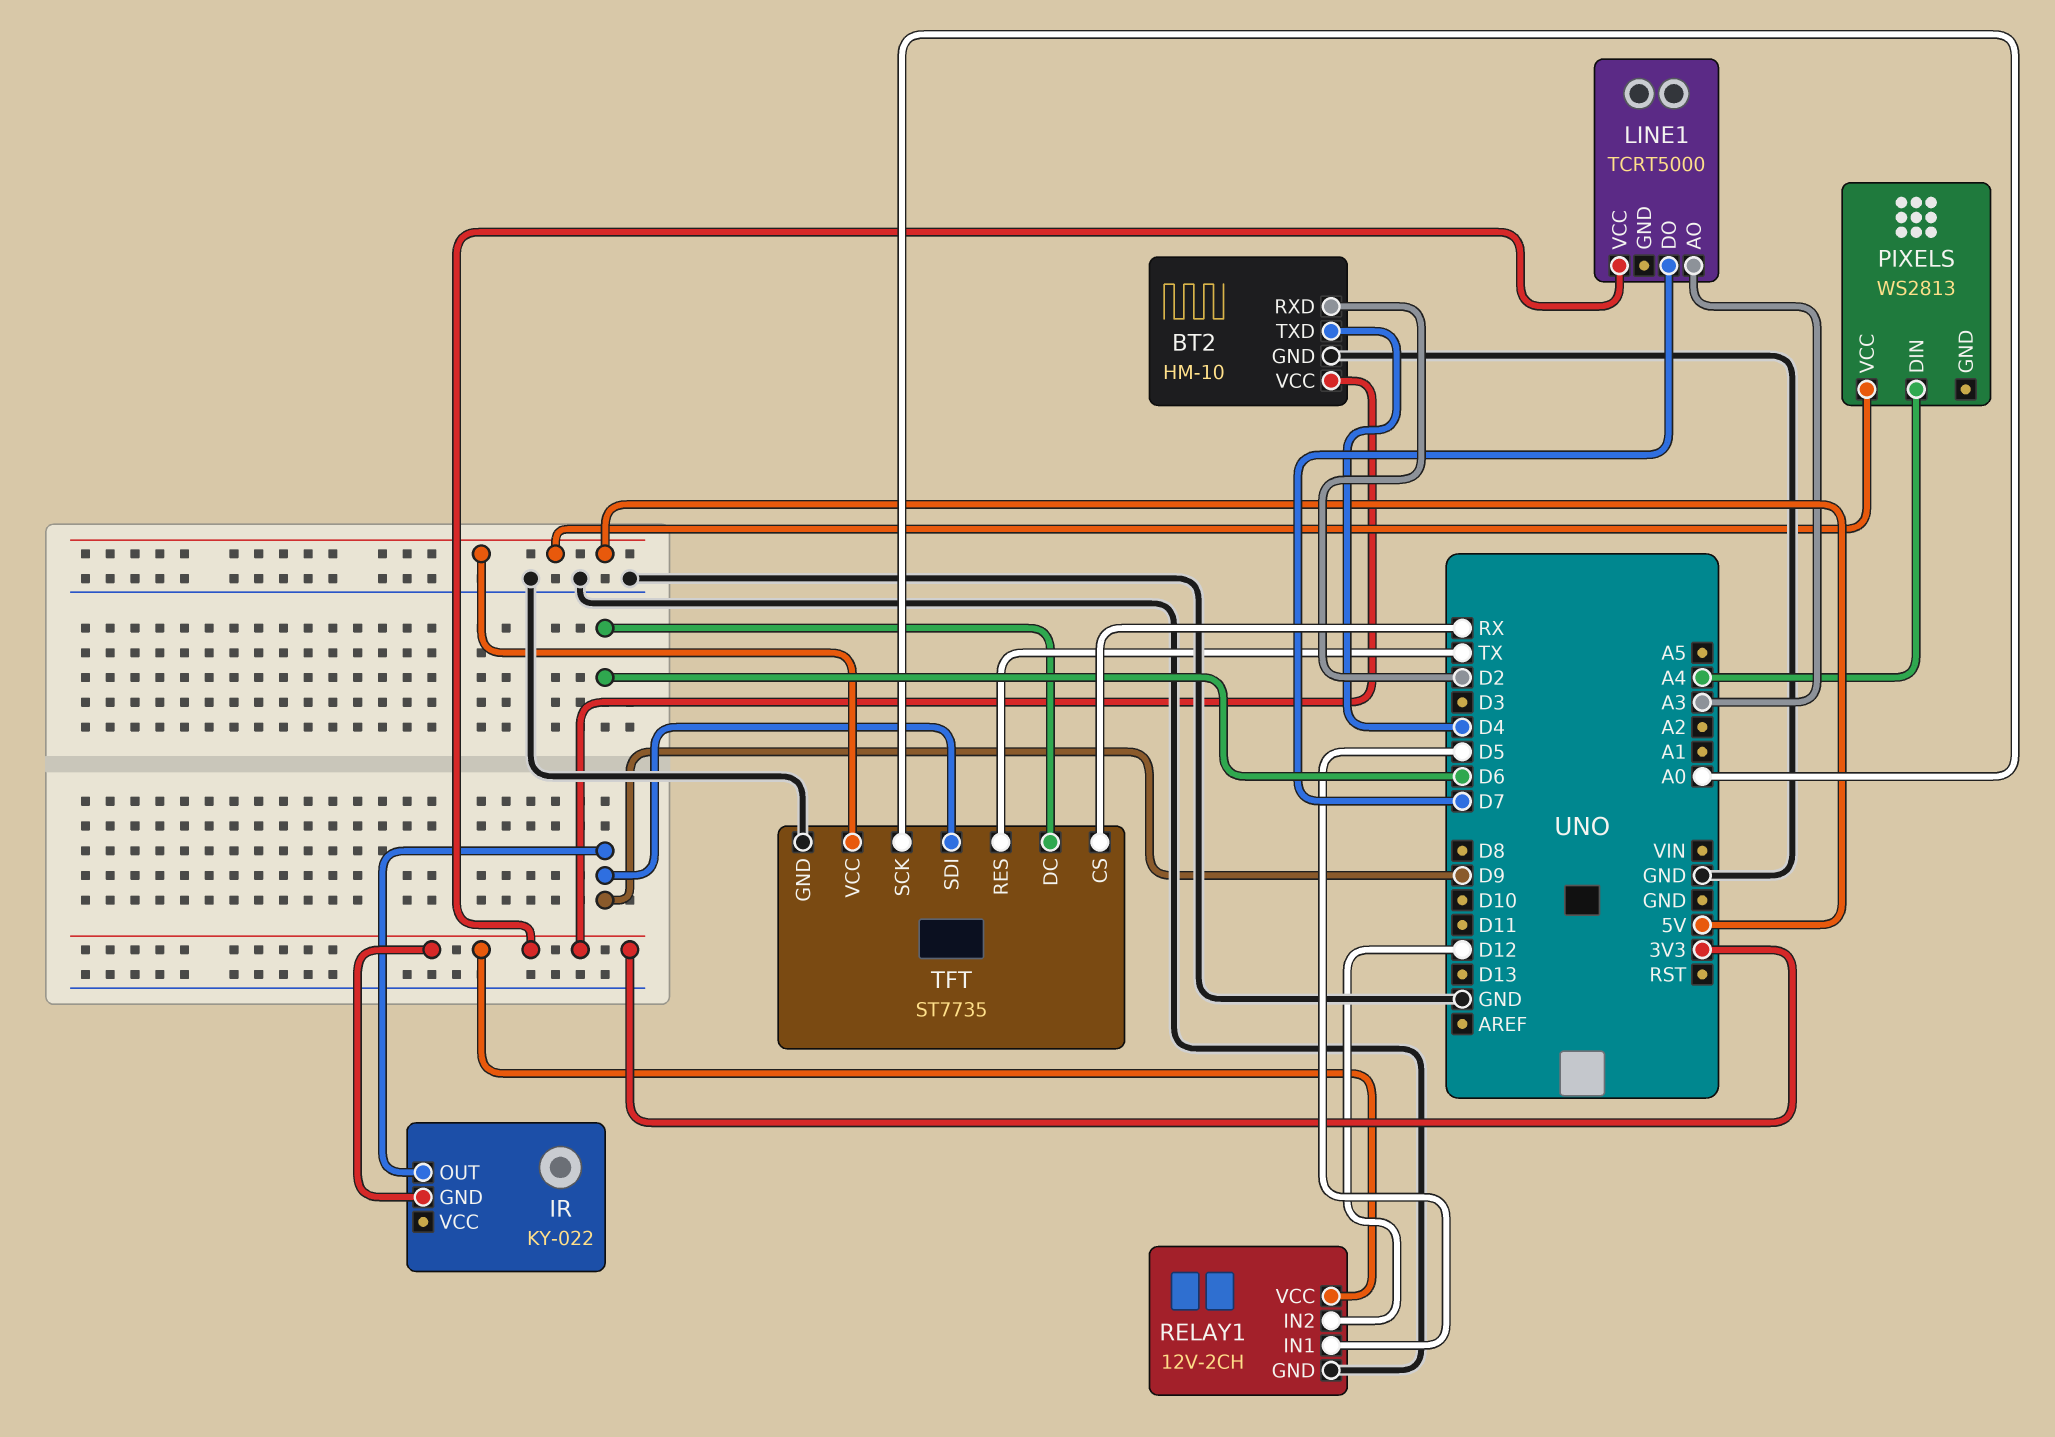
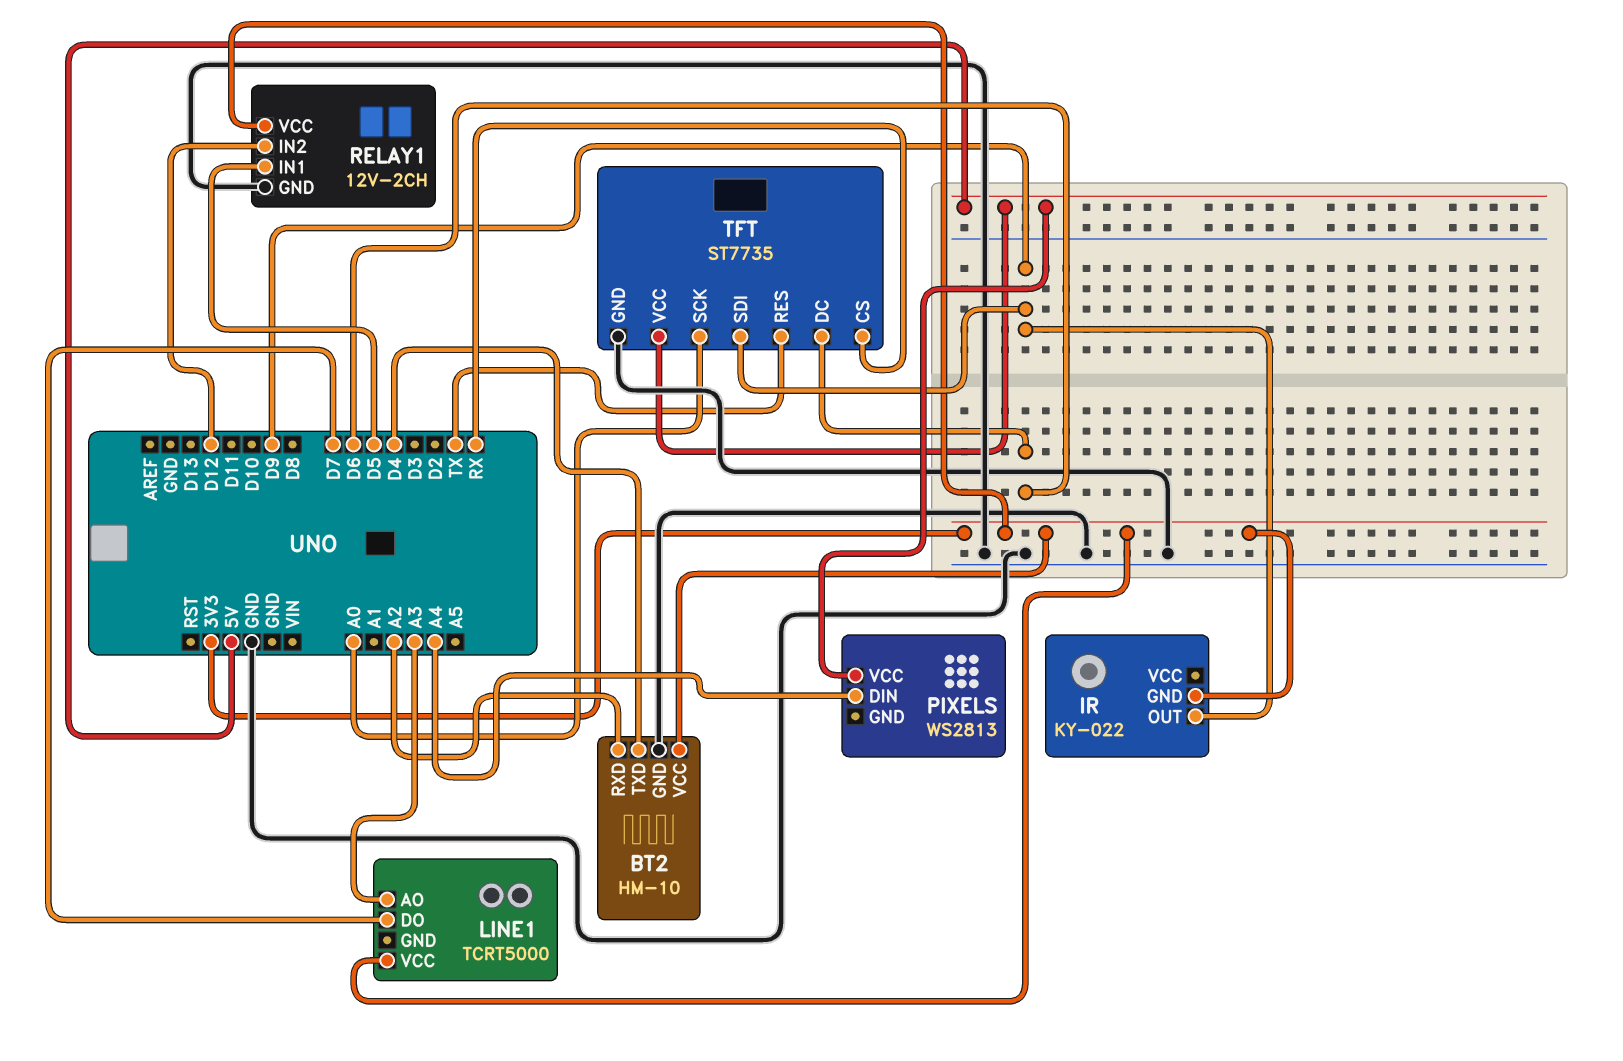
BT2 pin RXD: D2 -> A2

